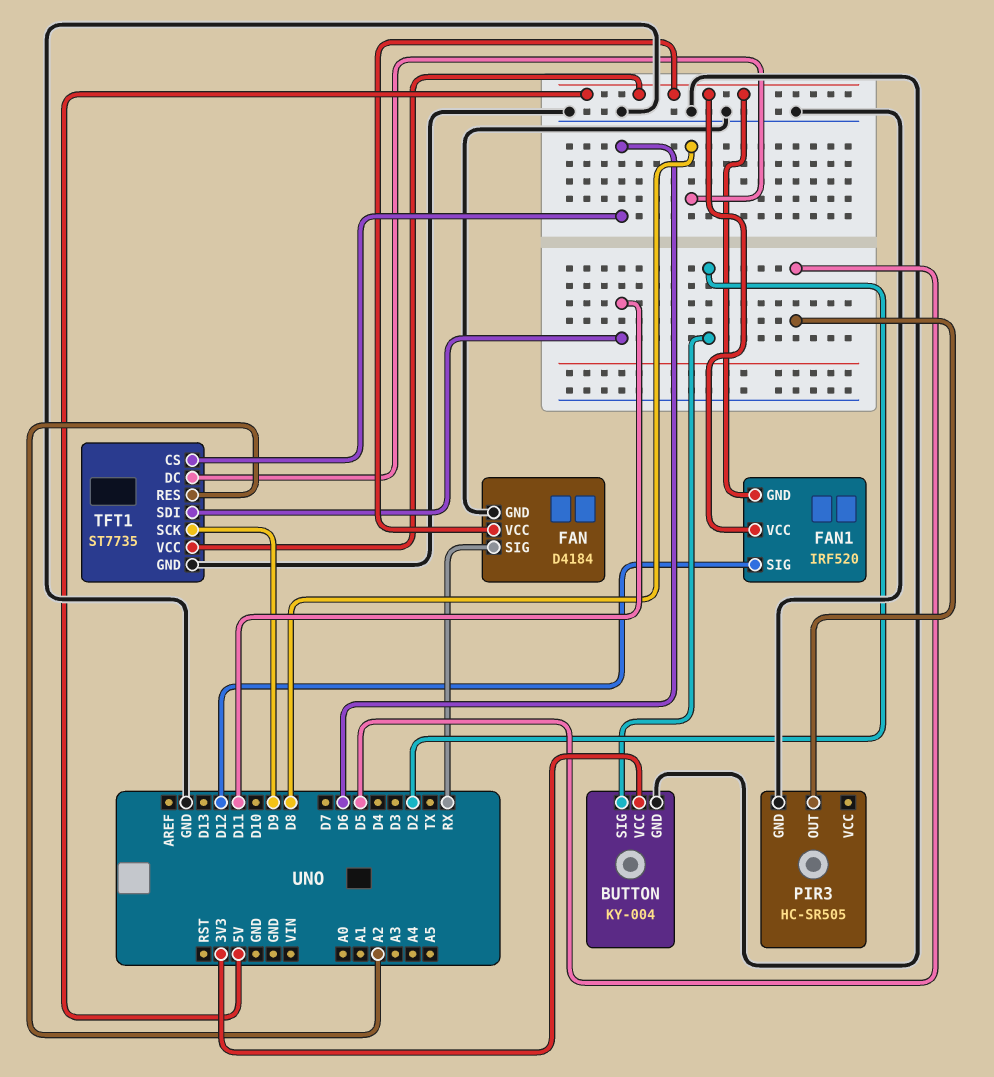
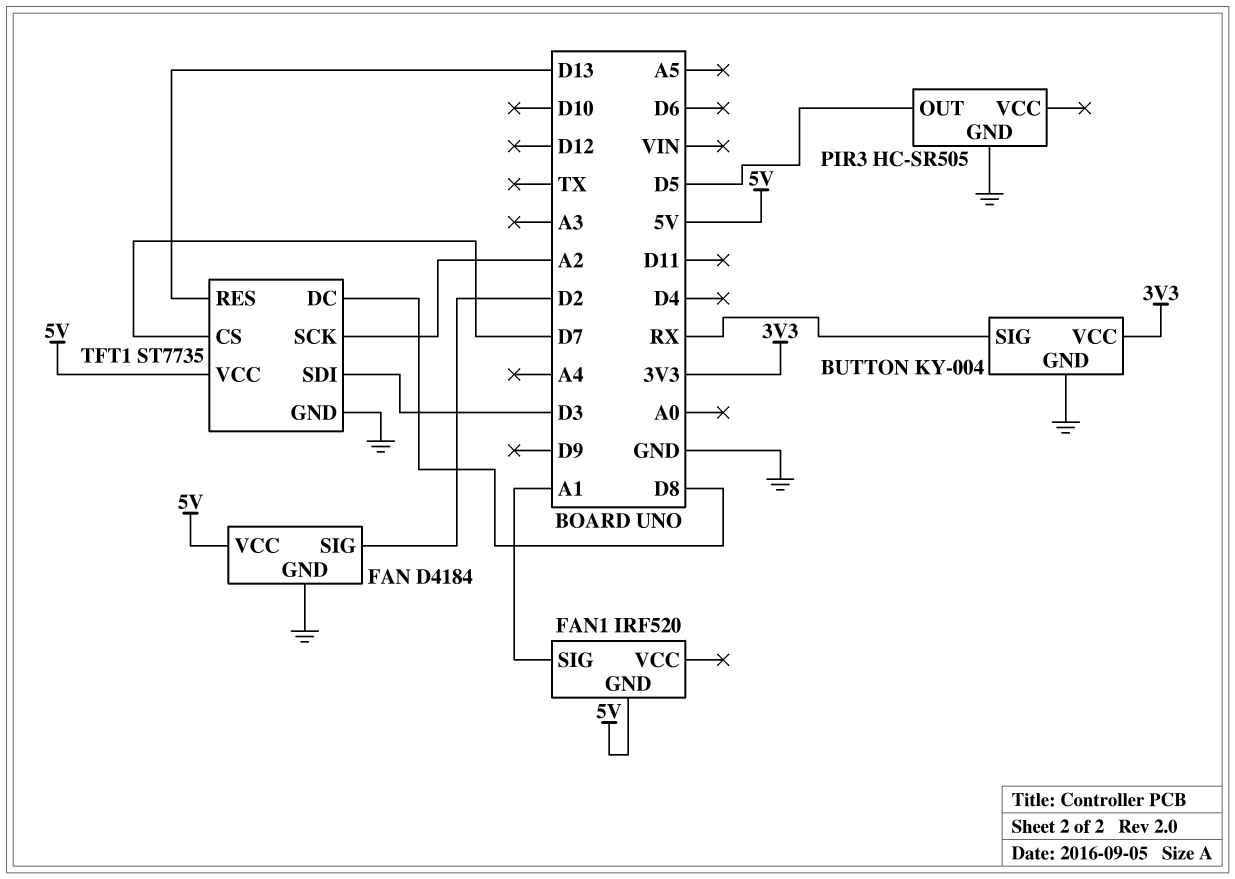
BUTTON pin SIG: D2 -> RX
FAN pin SIG: RX -> D2
FAN1 pin SIG: D12 -> A1
FAN1 pin VCC: 5V -> none
TFT1 pin CS: D6 -> D7
TFT1 pin RES: A2 -> D13
TFT1 pin SCK: D9 -> A2
TFT1 pin SDI: D11 -> D3

